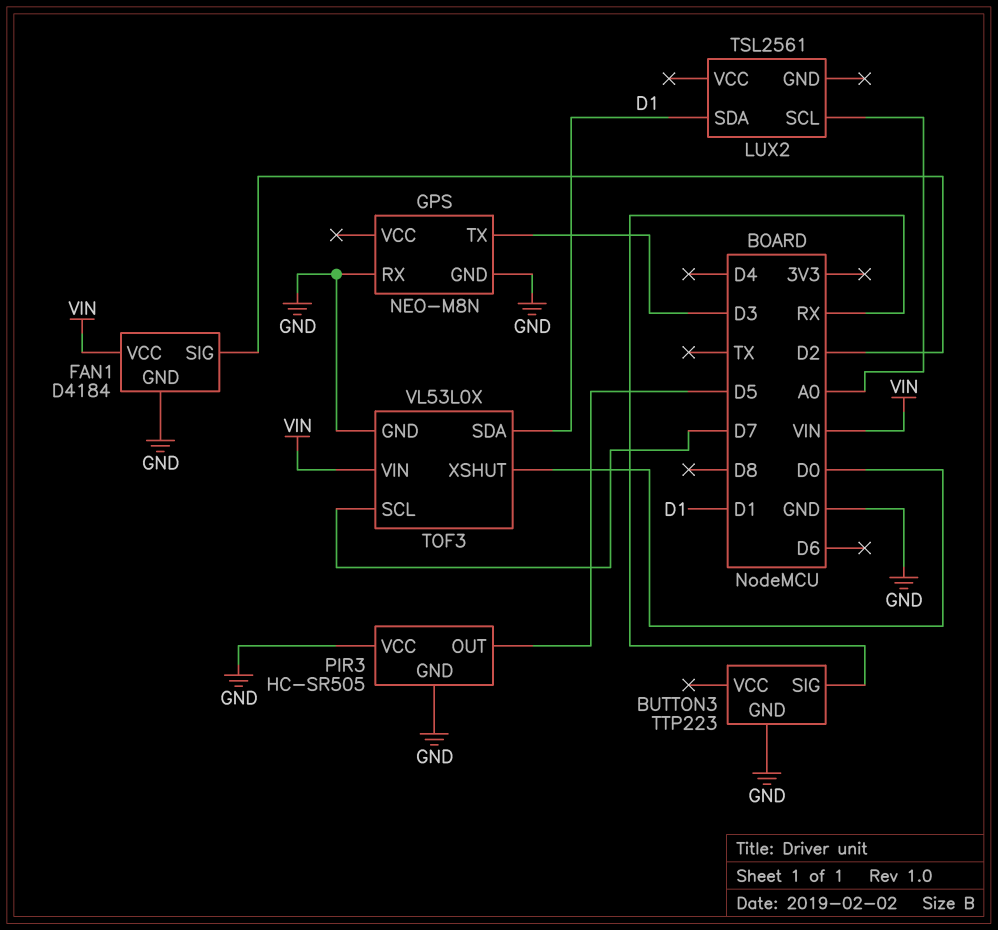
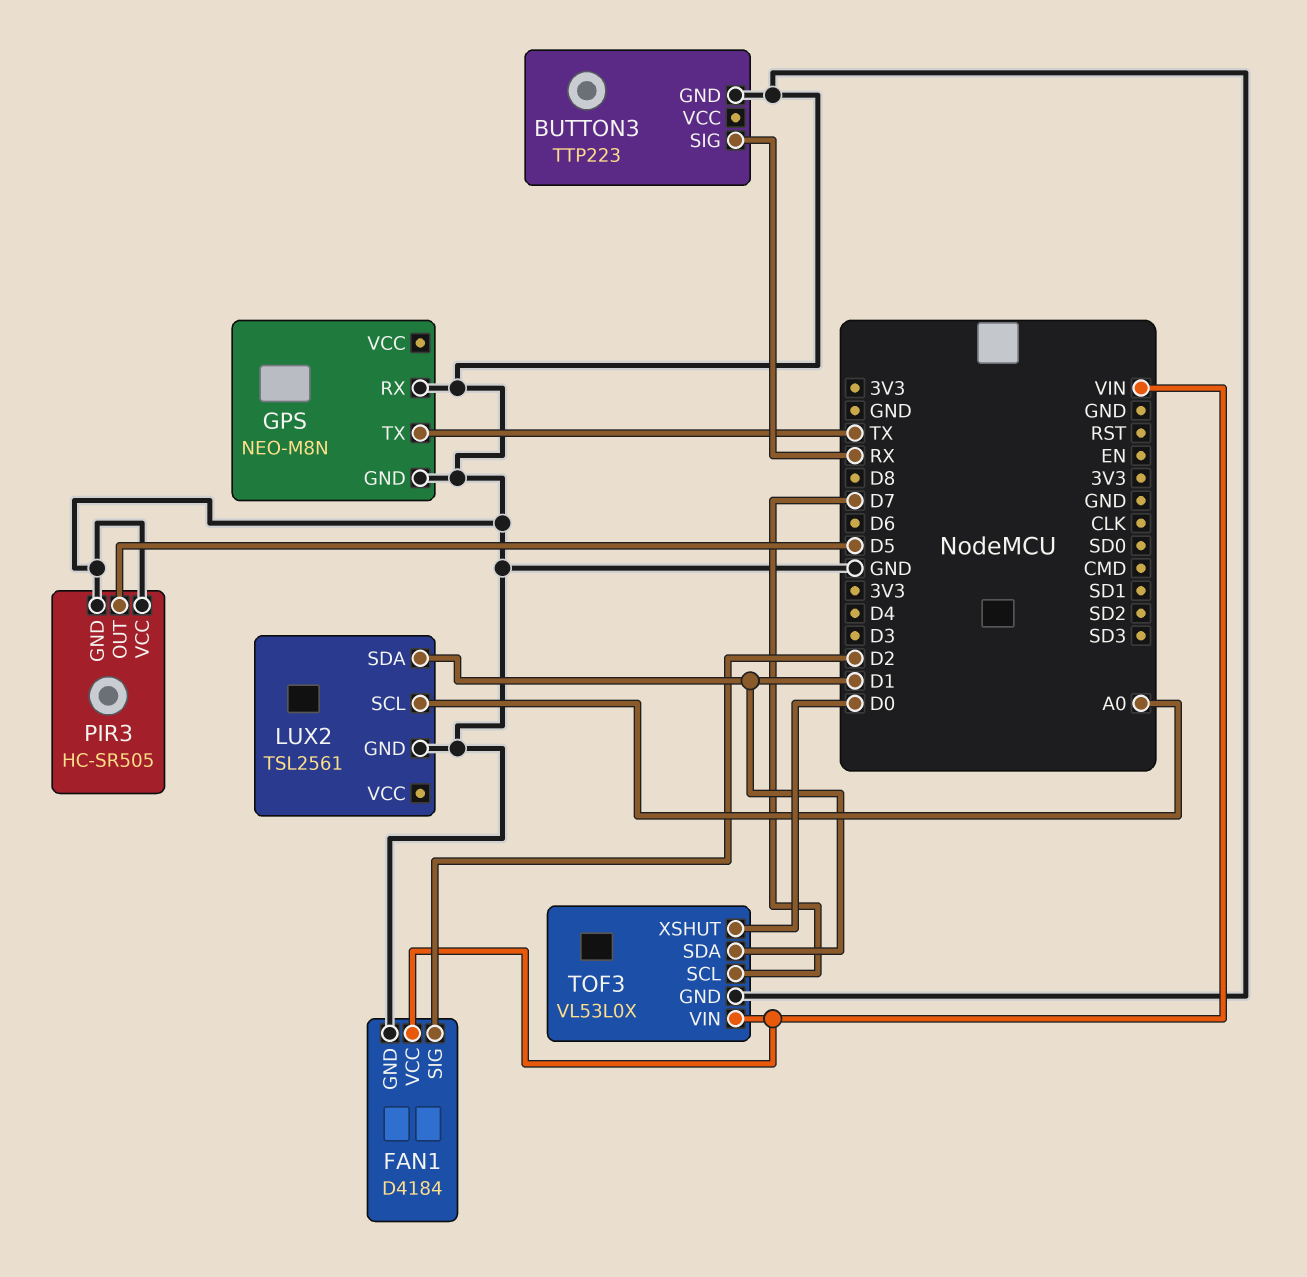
GPS pin TX: D3 -> TX
LUX2 pin GND: none -> GND

